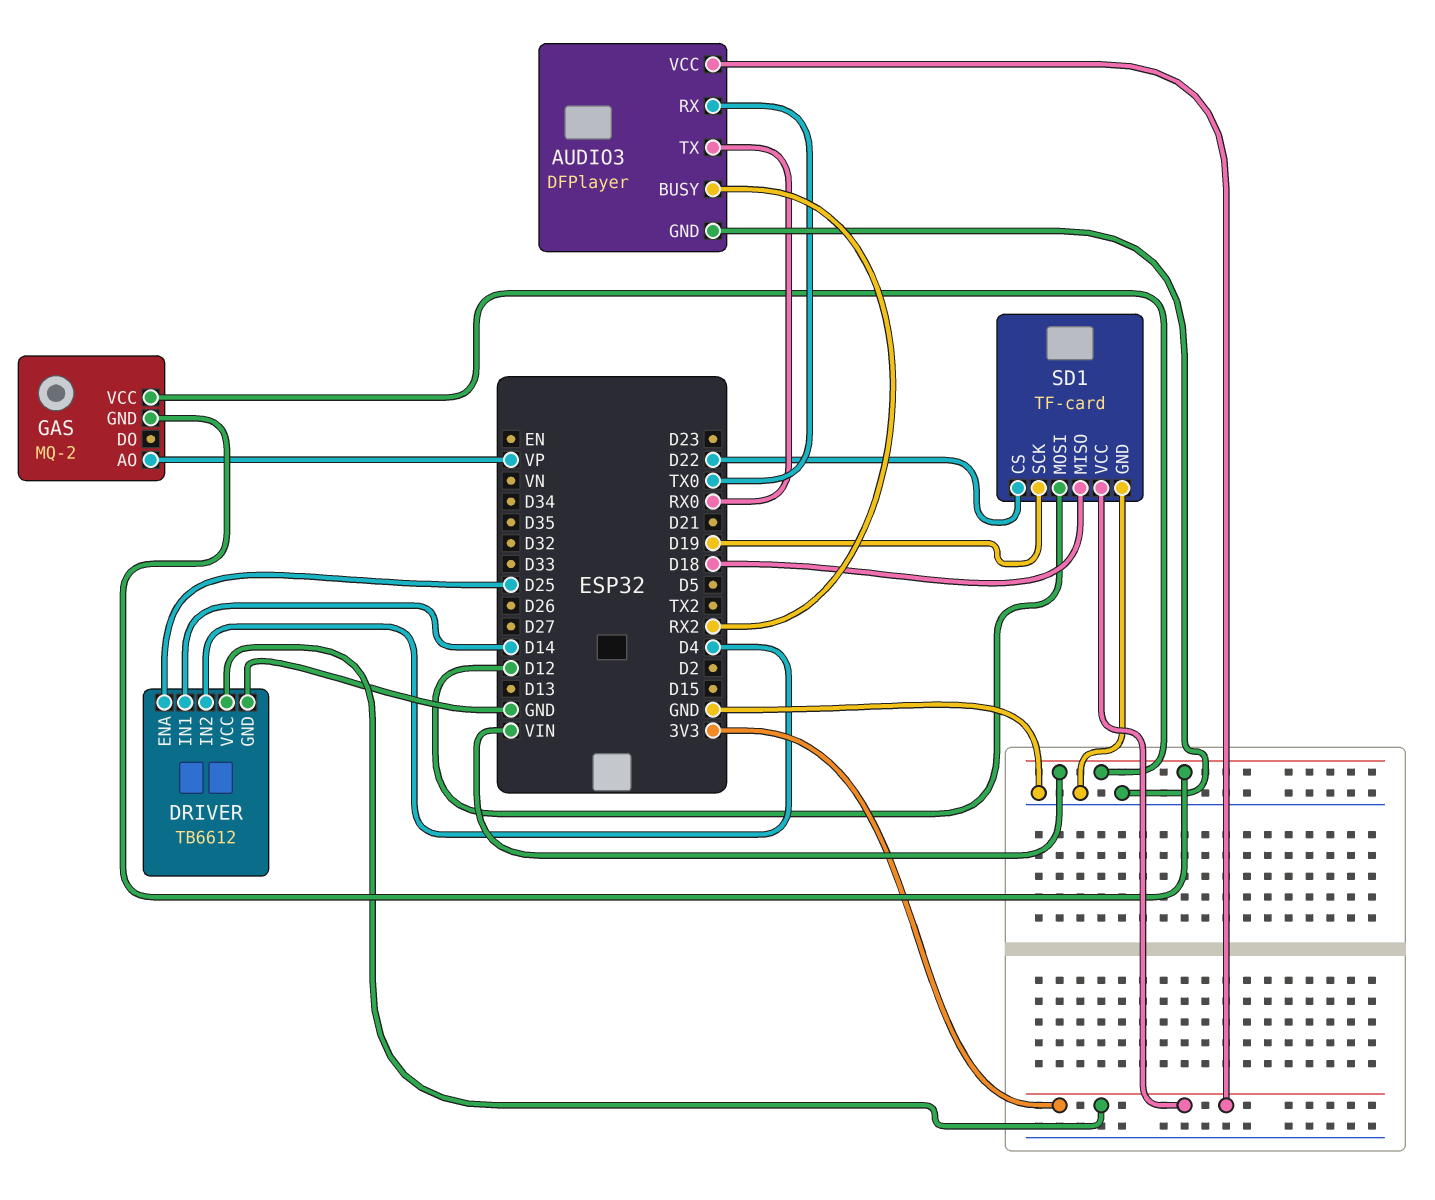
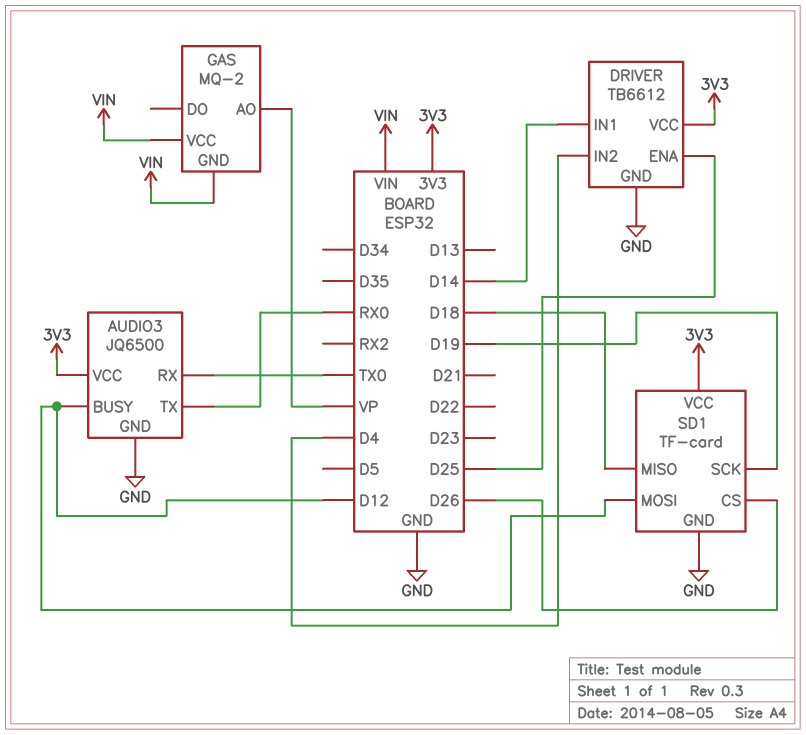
AUDIO3: DFPlayer -> JQ6500
AUDIO3 pin BUSY: RX2 -> D12
SD1 pin CS: D22 -> D26

